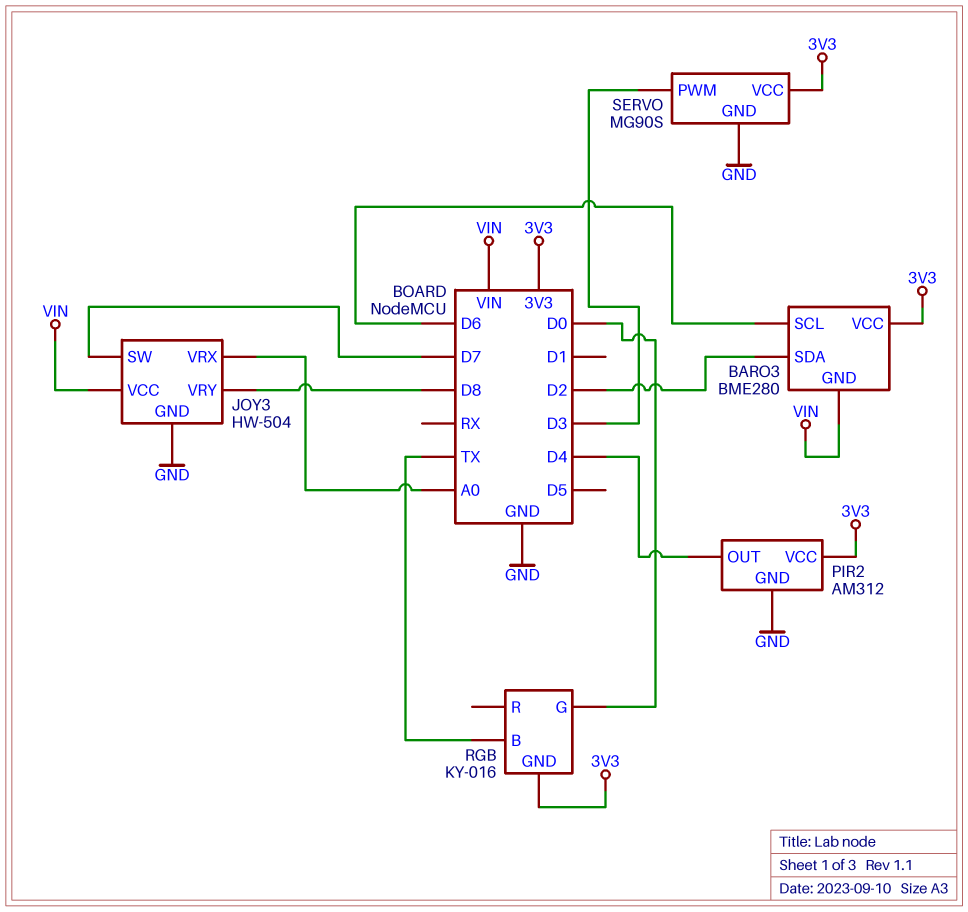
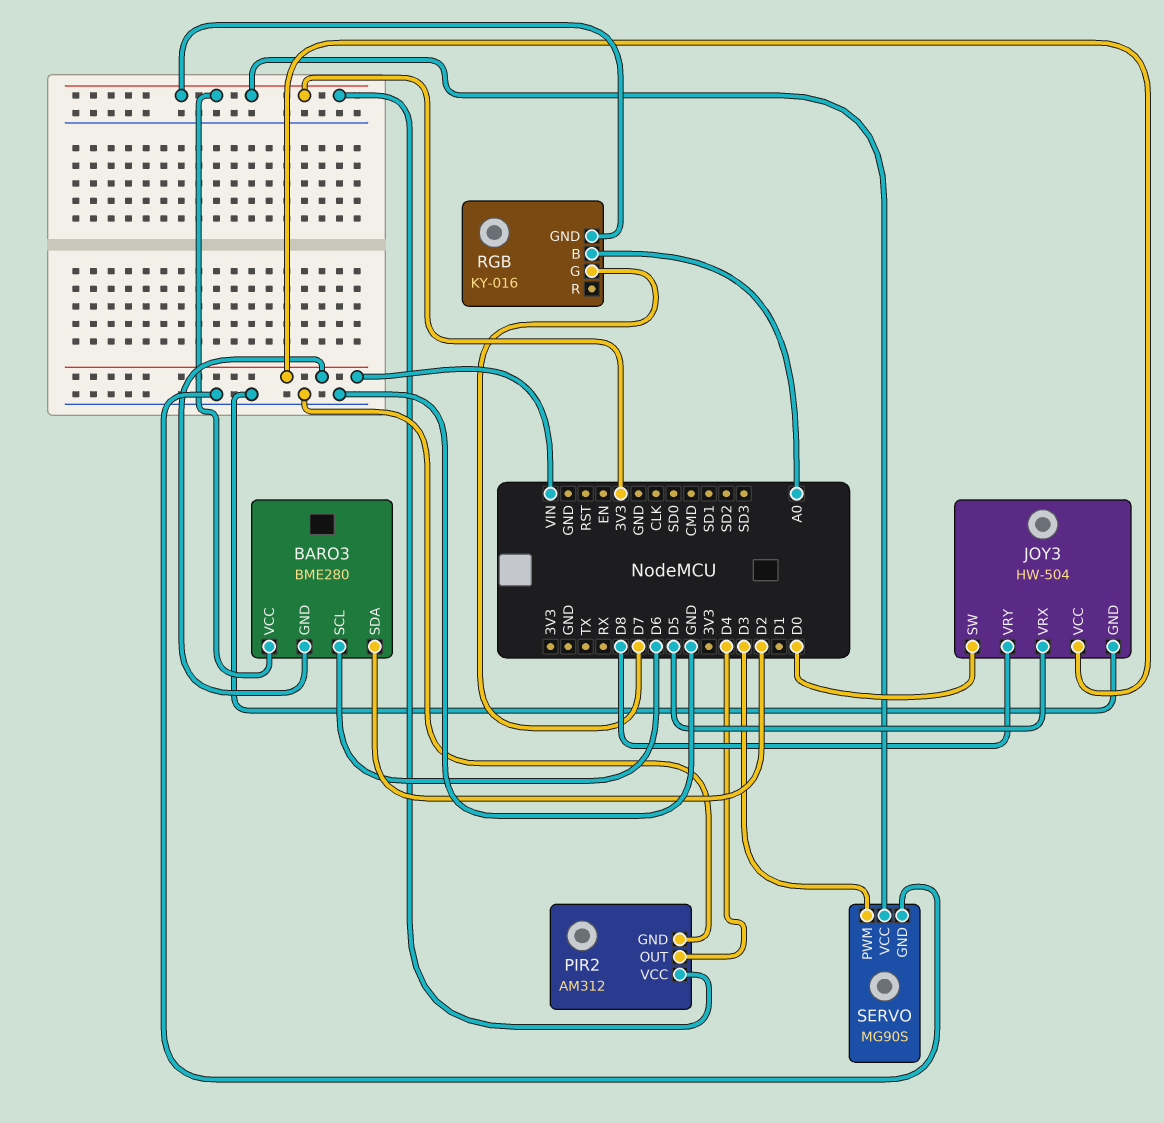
JOY3 pin SW: D7 -> D0
JOY3 pin VRX: A0 -> D5
RGB pin B: TX -> A0
RGB pin G: D0 -> D7

